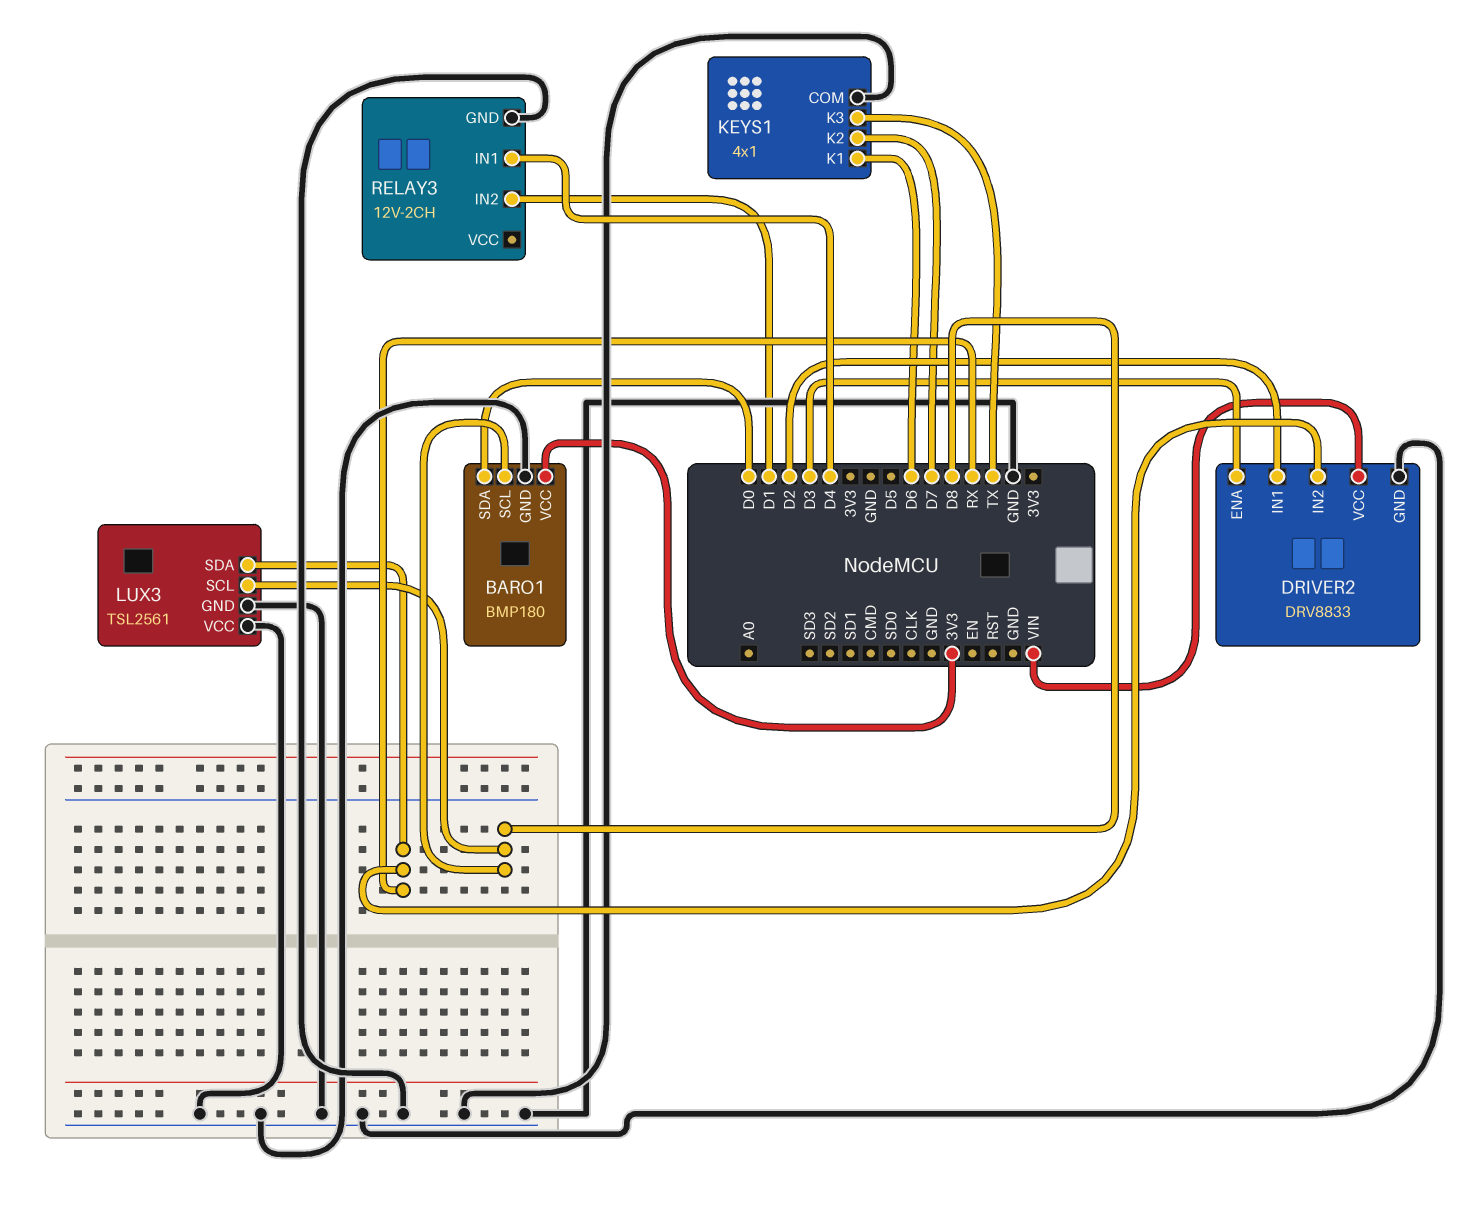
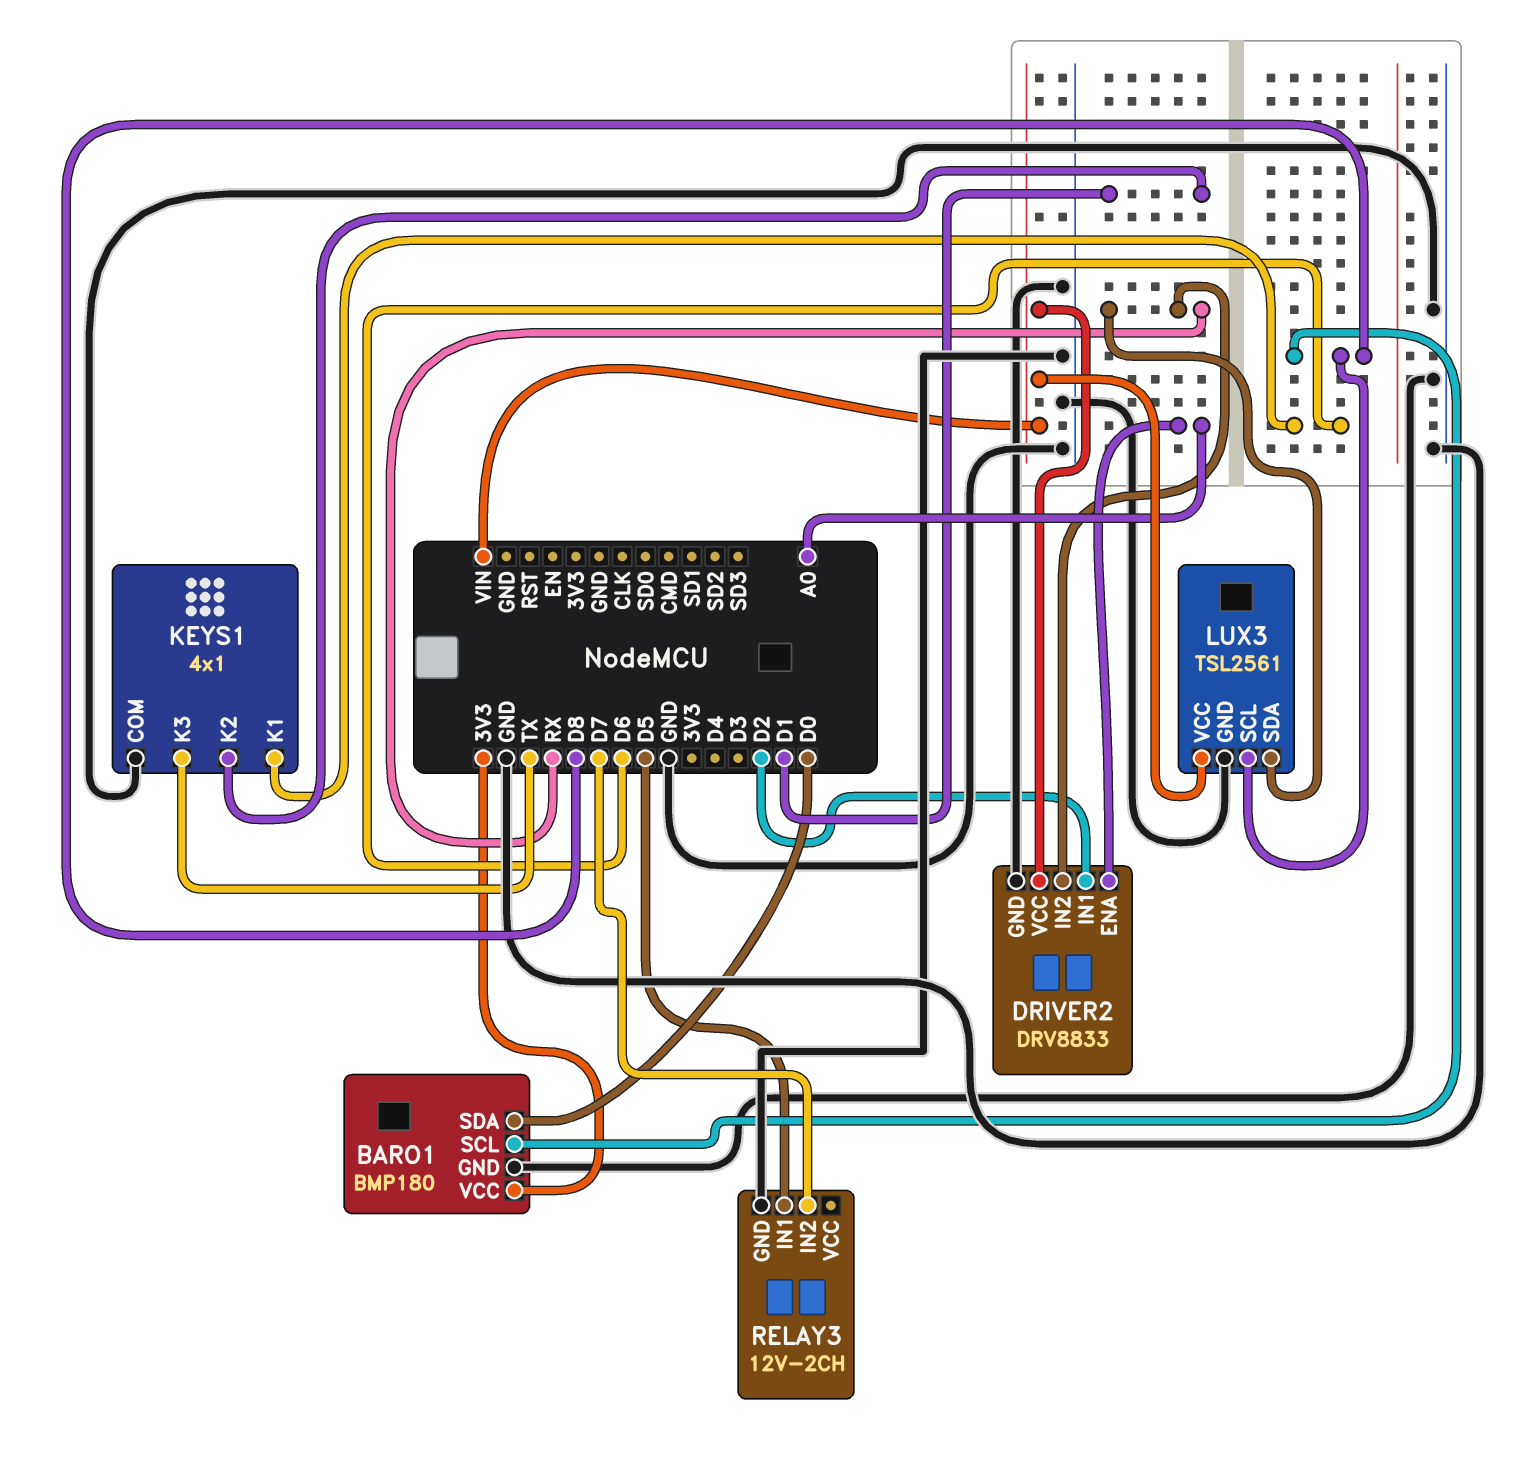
DRIVER2 pin ENA: D3 -> A0
KEYS1 pin K2: D7 -> D1
LUX3 pin VCC: GND -> VIN
RELAY3 pin IN1: D4 -> D5
RELAY3 pin IN2: D1 -> D7

